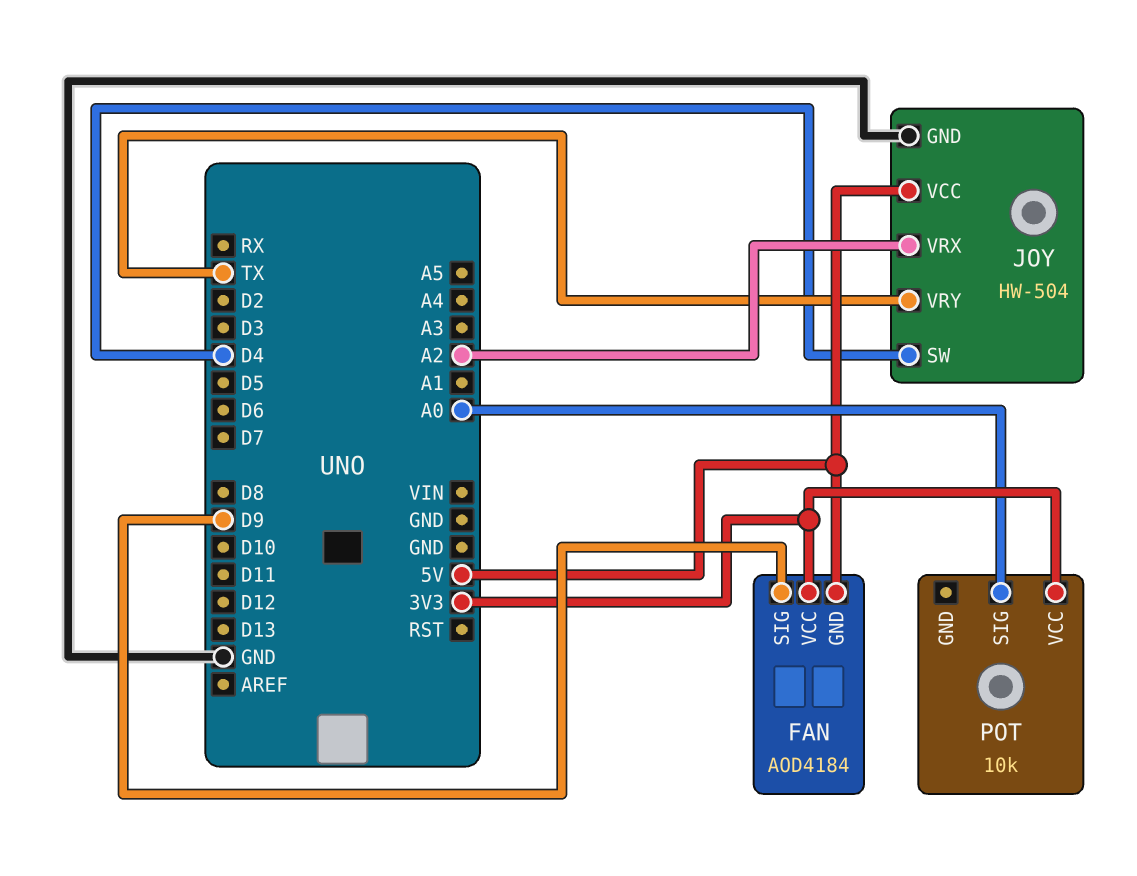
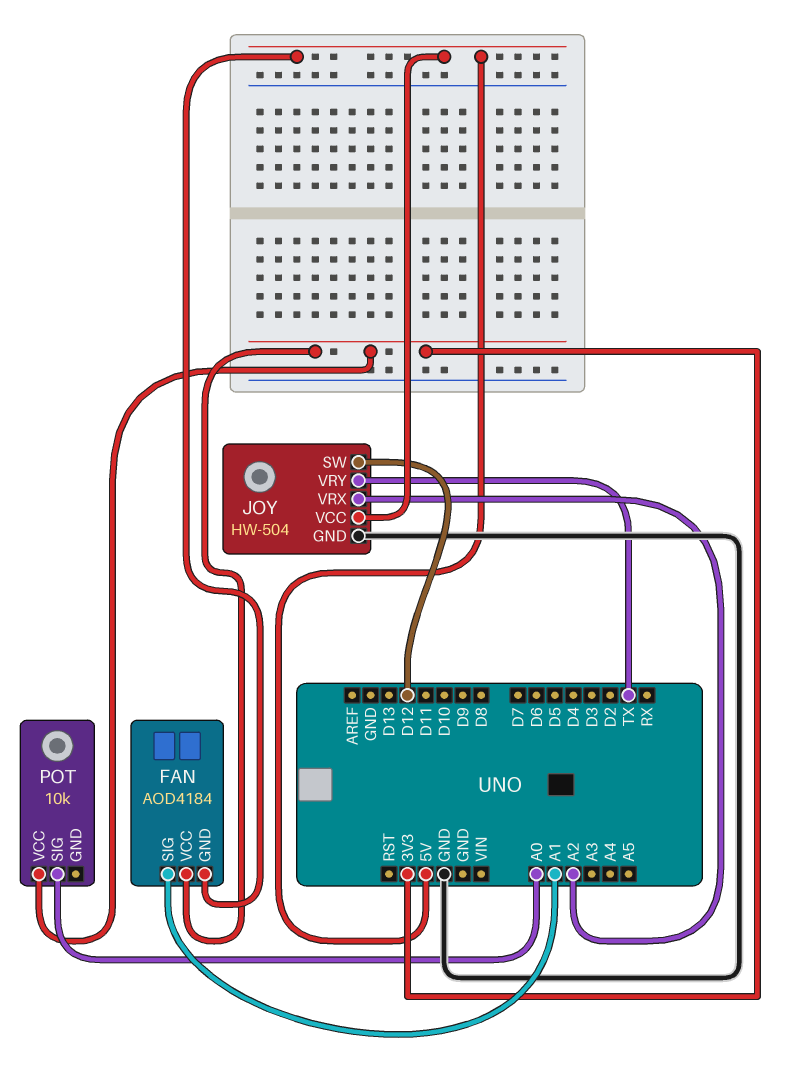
FAN pin SIG: D9 -> A1
JOY pin SW: D4 -> D12

